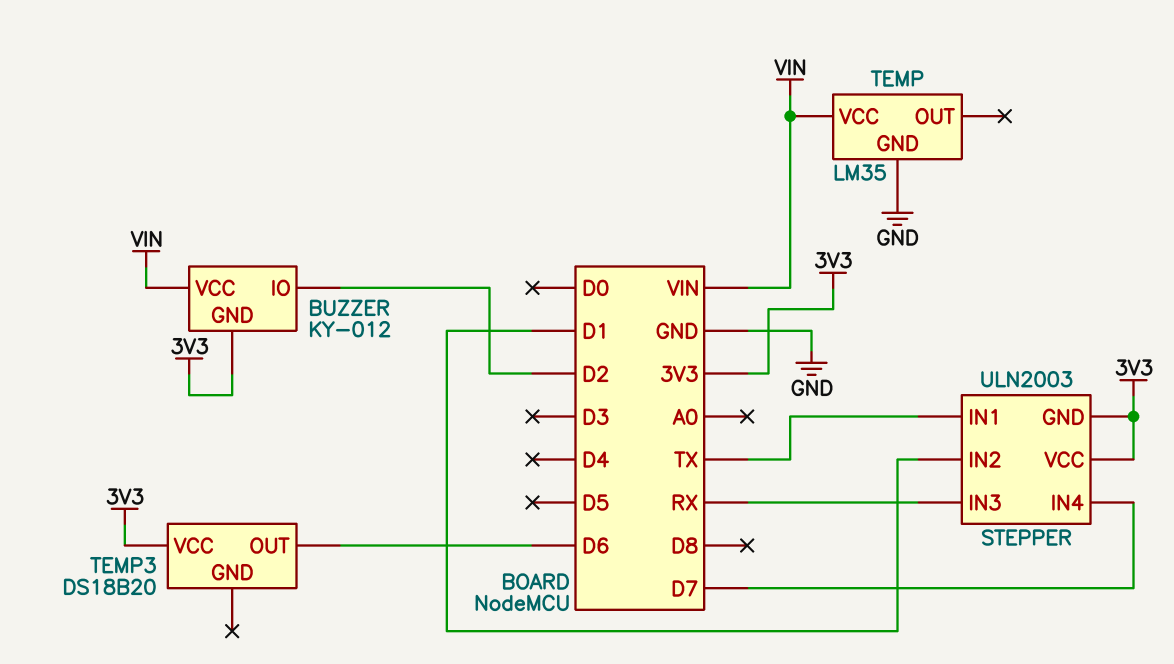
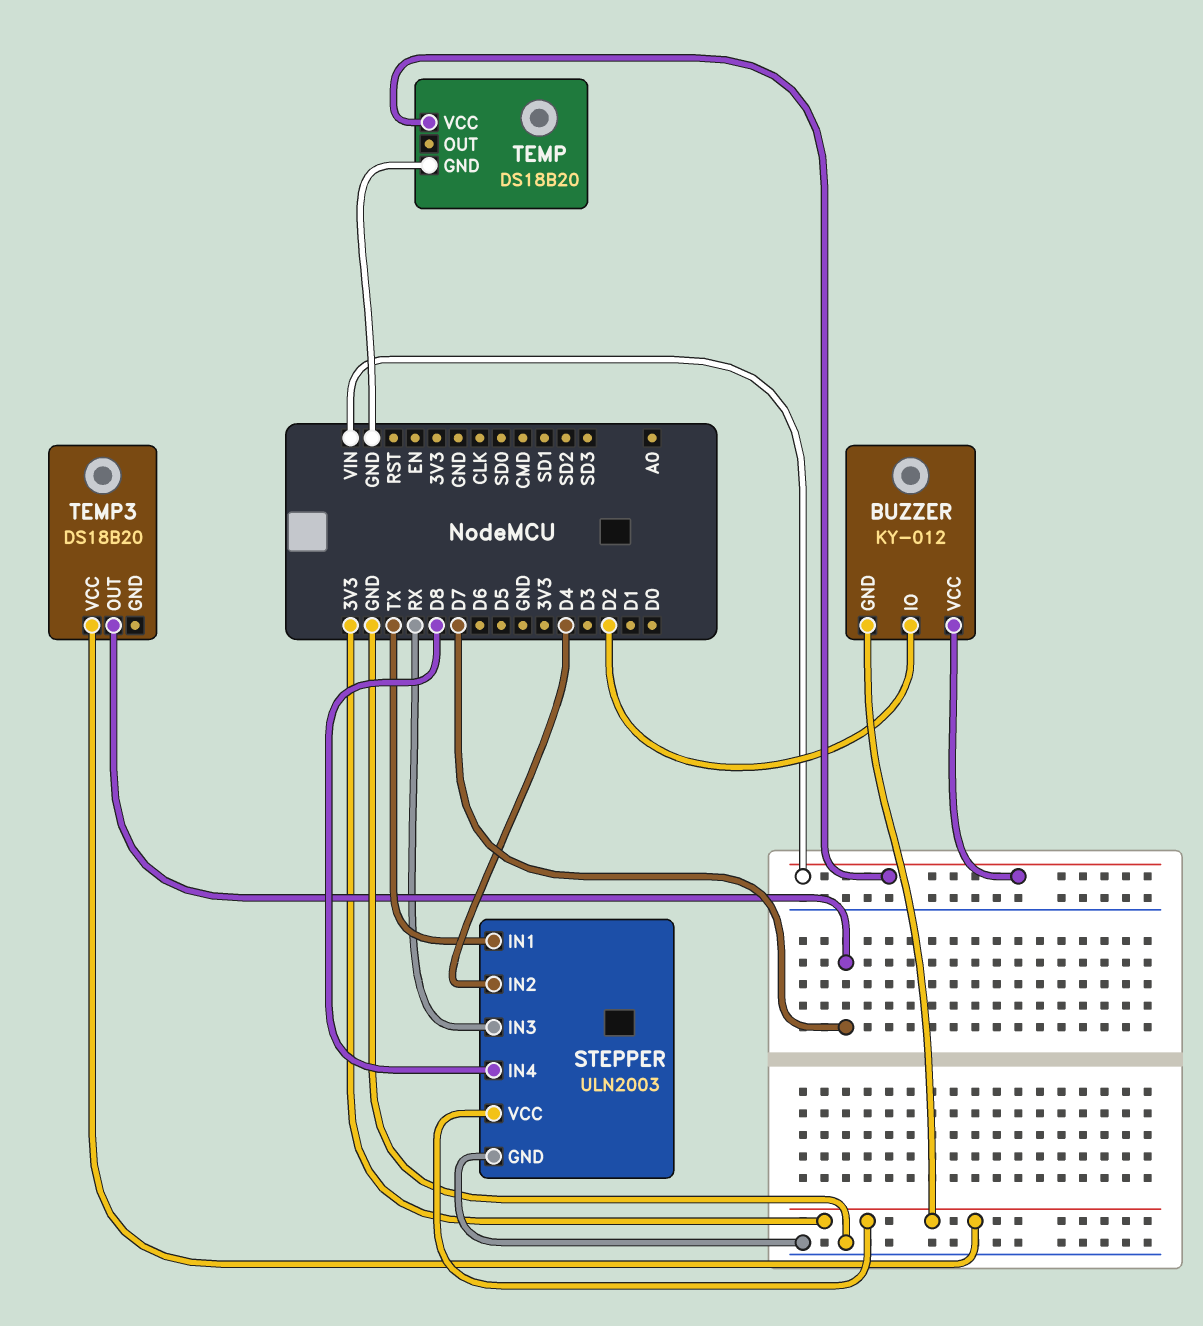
STEPPER pin GND: 3V3 -> GND
STEPPER pin IN2: D1 -> D4
STEPPER pin IN4: D7 -> D8
TEMP: LM35 -> DS18B20
TEMP3 pin OUT: D6 -> D7

